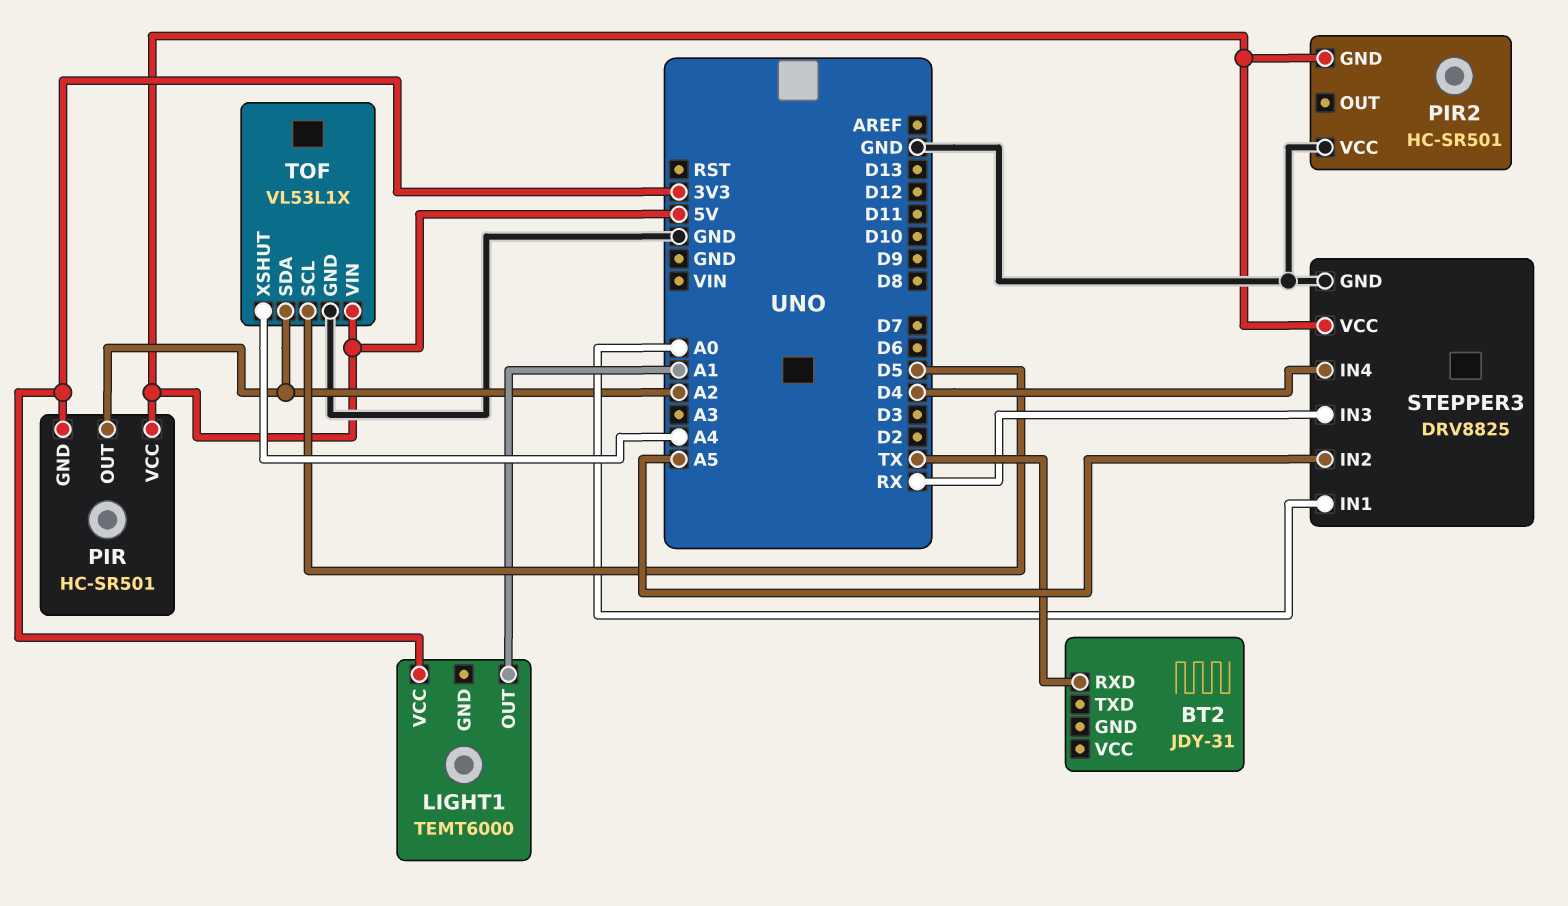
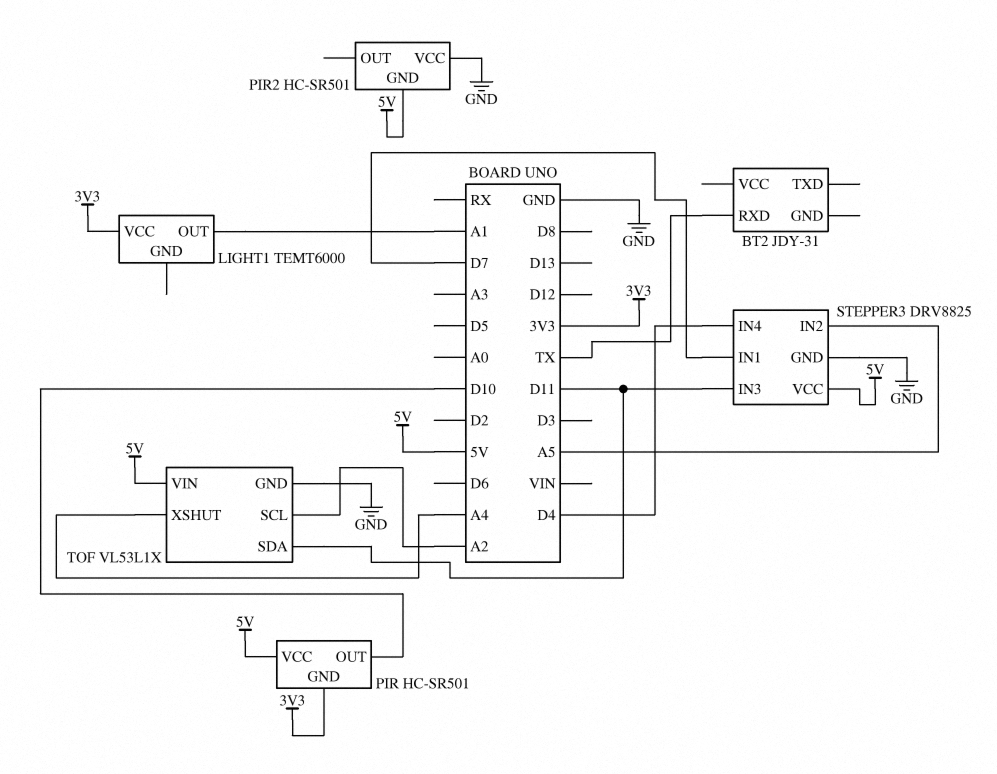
PIR pin OUT: A2 -> D10
STEPPER3 pin IN1: A0 -> D7
STEPPER3 pin IN3: RX -> D11
TOF pin SCL: D5 -> A2
TOF pin SDA: A2 -> D11

